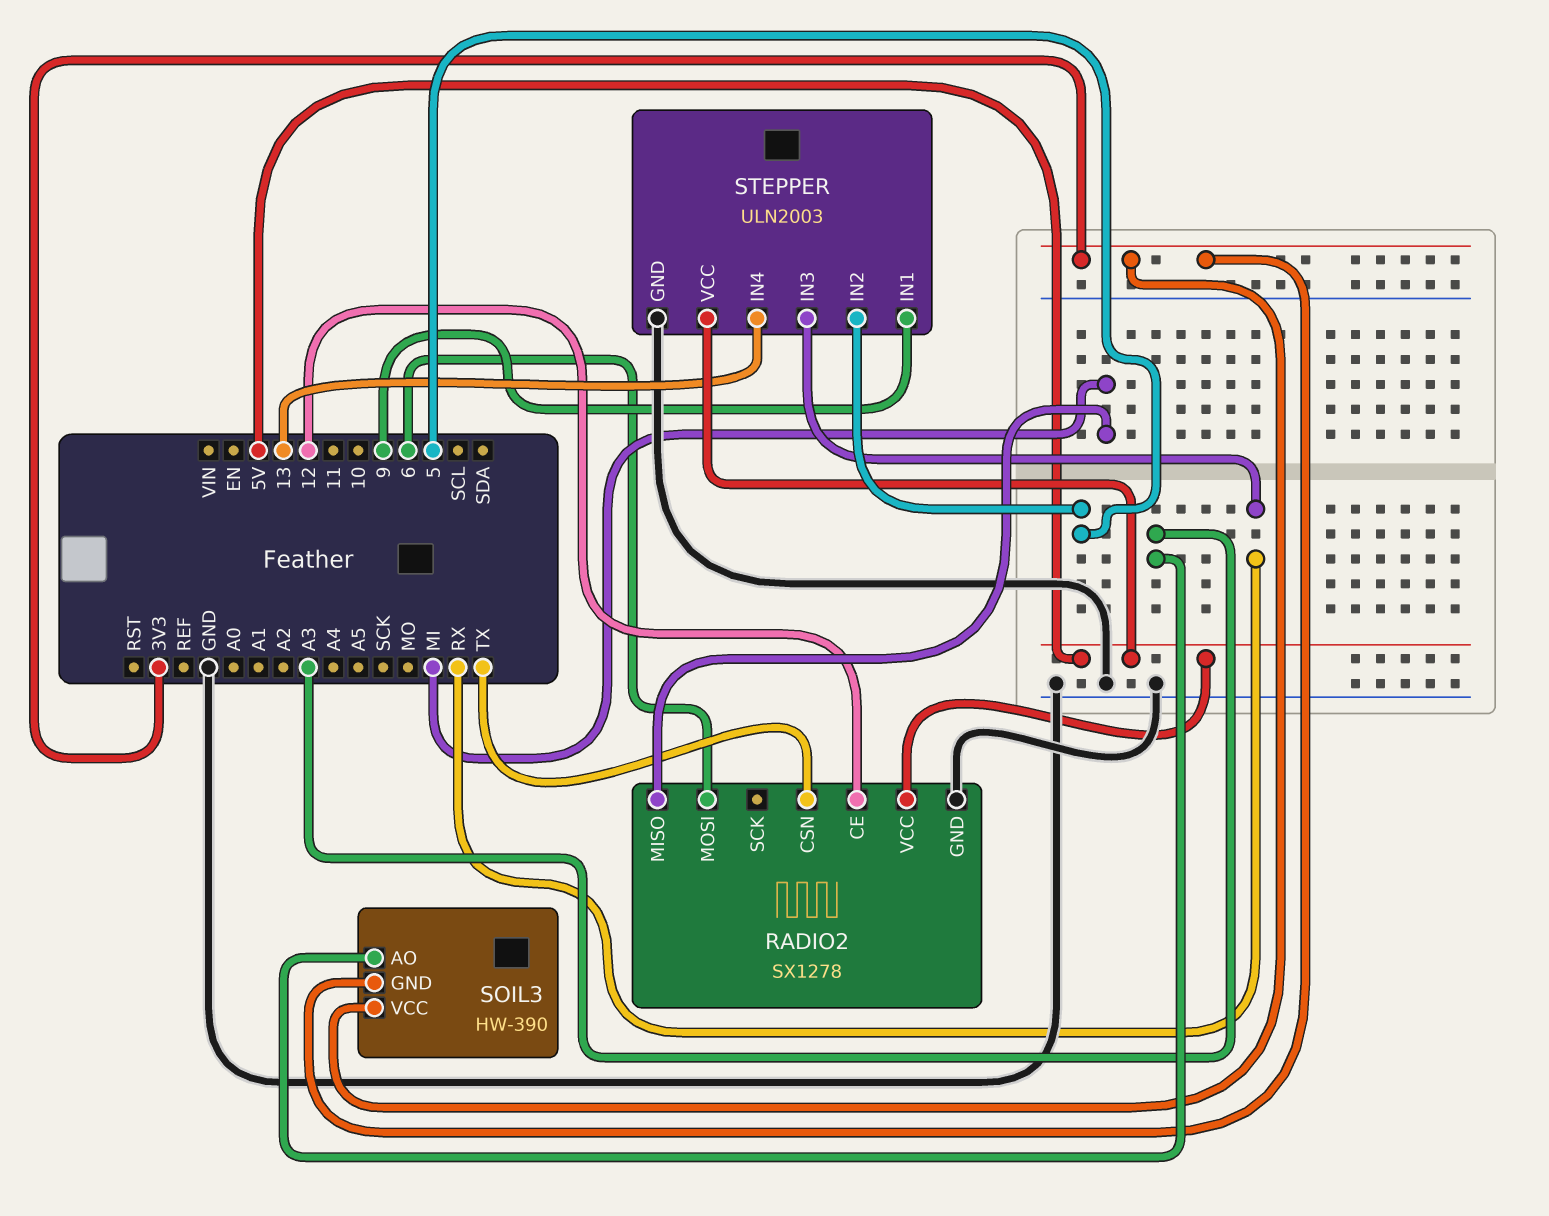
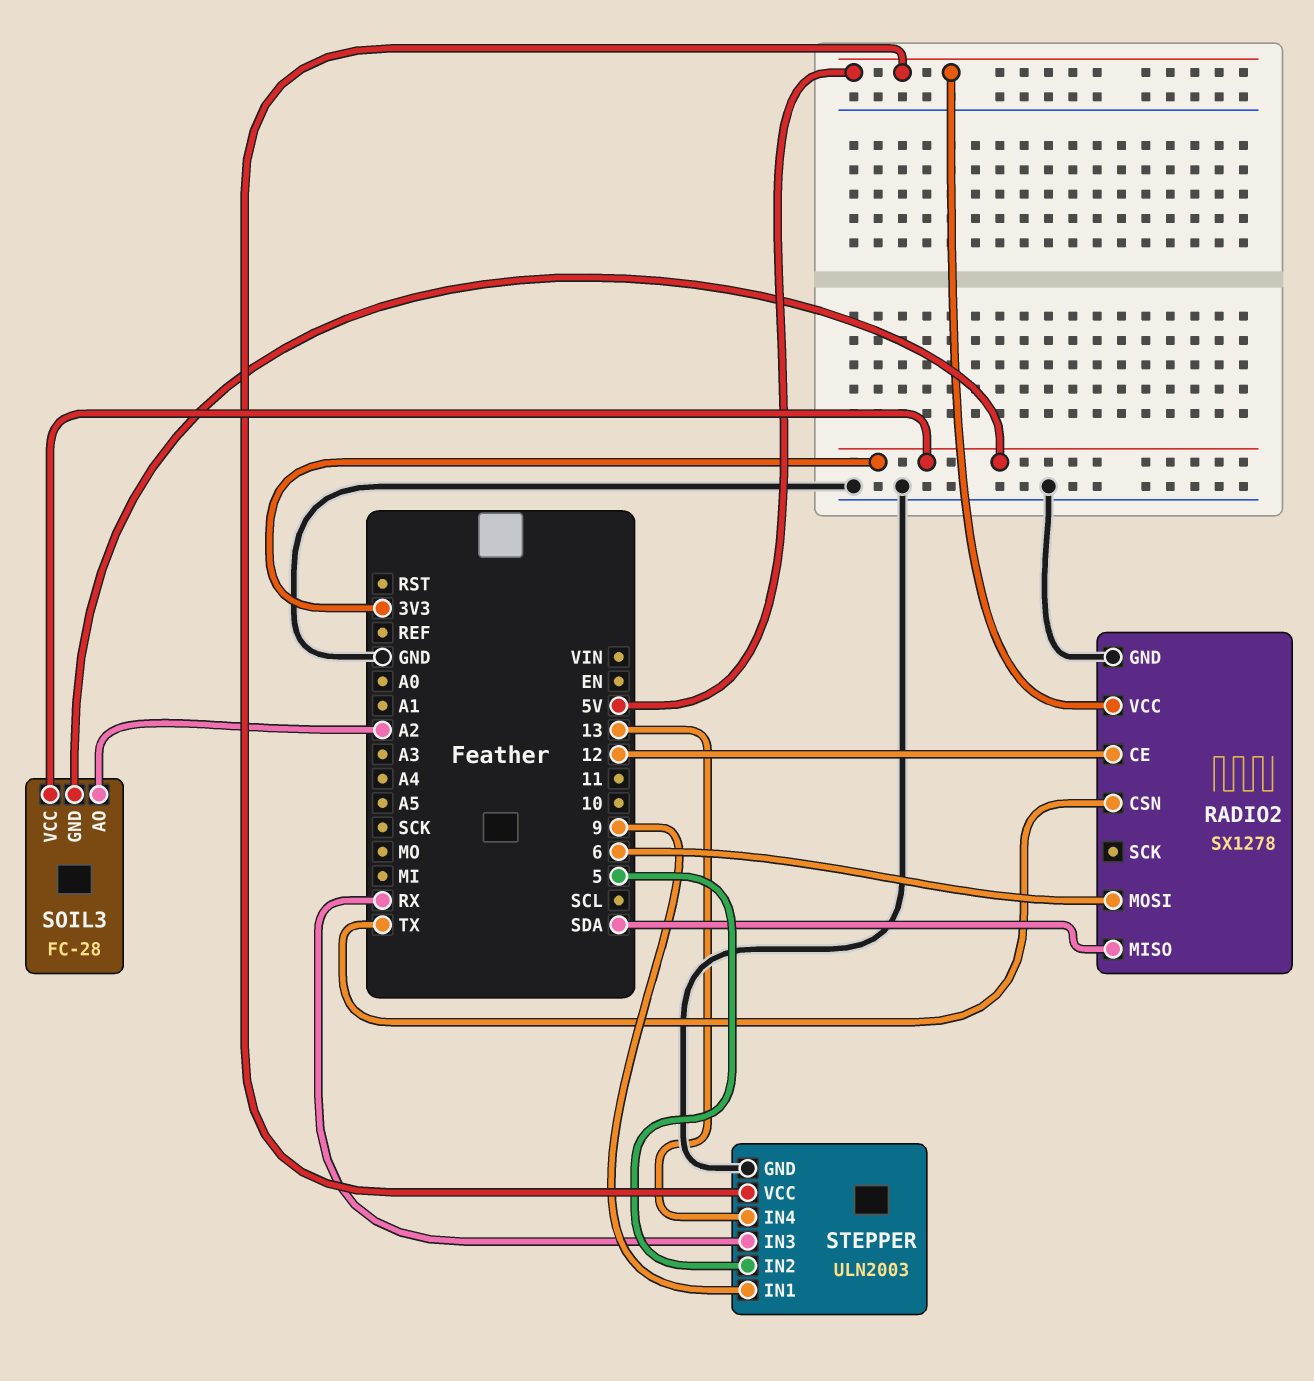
RADIO2 pin MISO: MI -> SDA
SOIL3: HW-390 -> FC-28
SOIL3 pin AO: A3 -> A2

